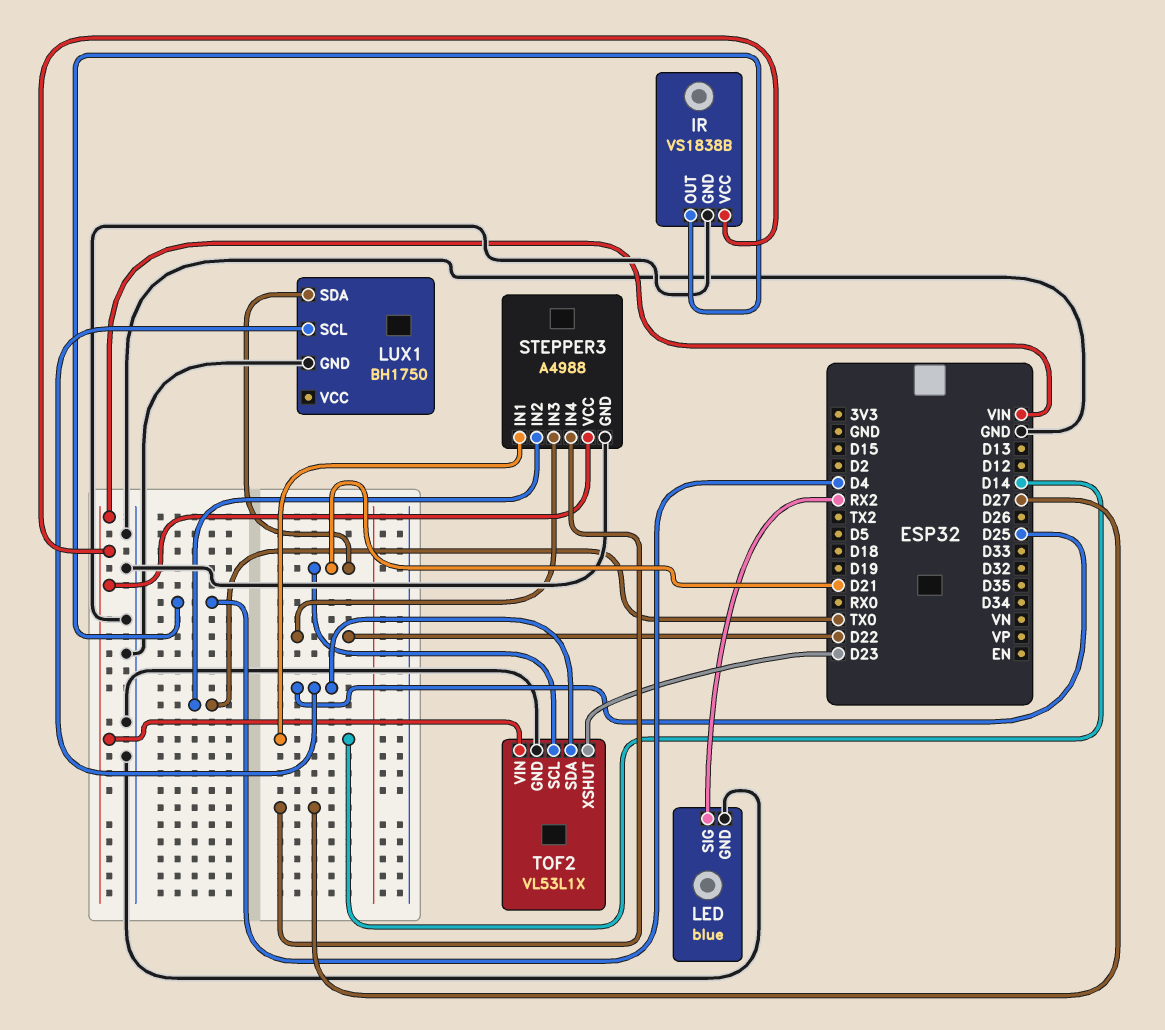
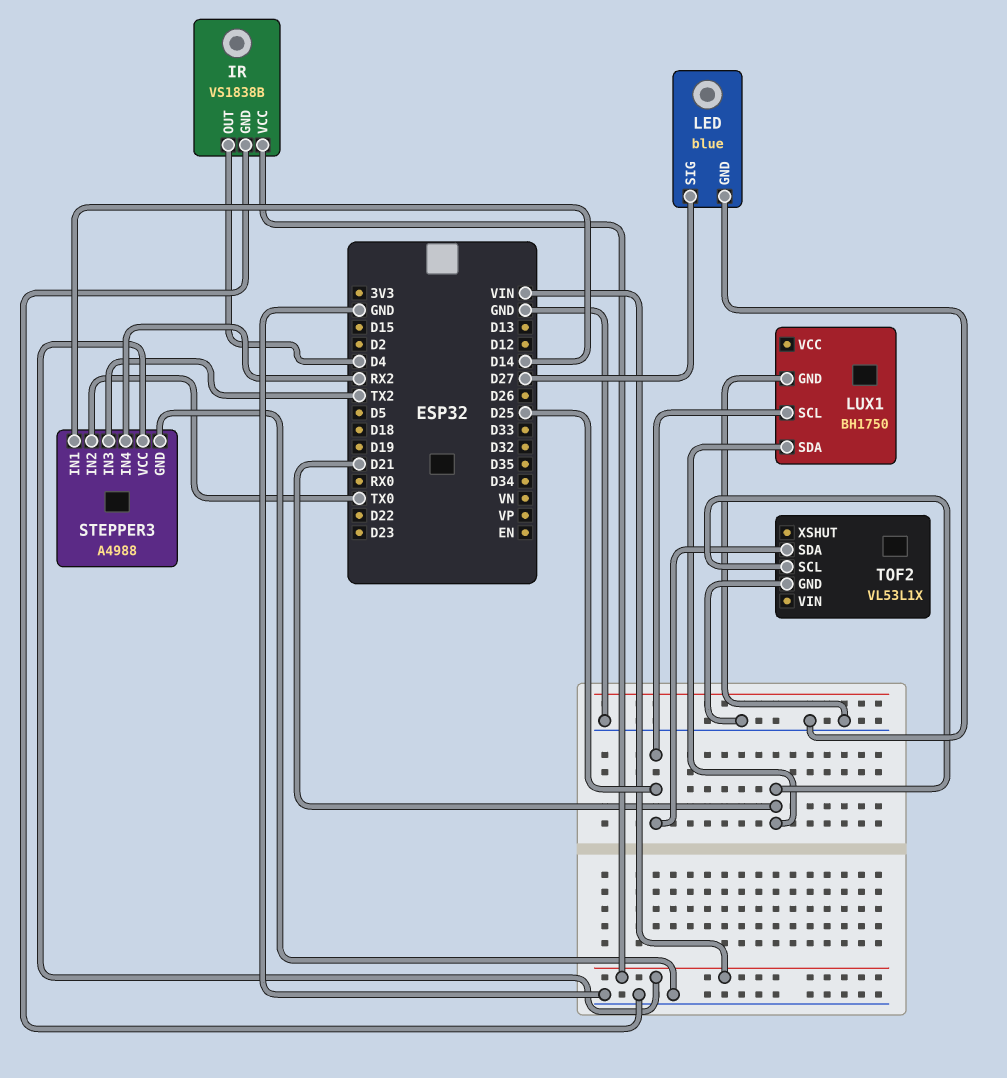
LED pin SIG: RX2 -> D27
STEPPER3 pin IN3: D22 -> TX2
STEPPER3 pin IN4: D27 -> RX2
TOF2 pin VIN: VIN -> none
TOF2 pin XSHUT: D23 -> none

